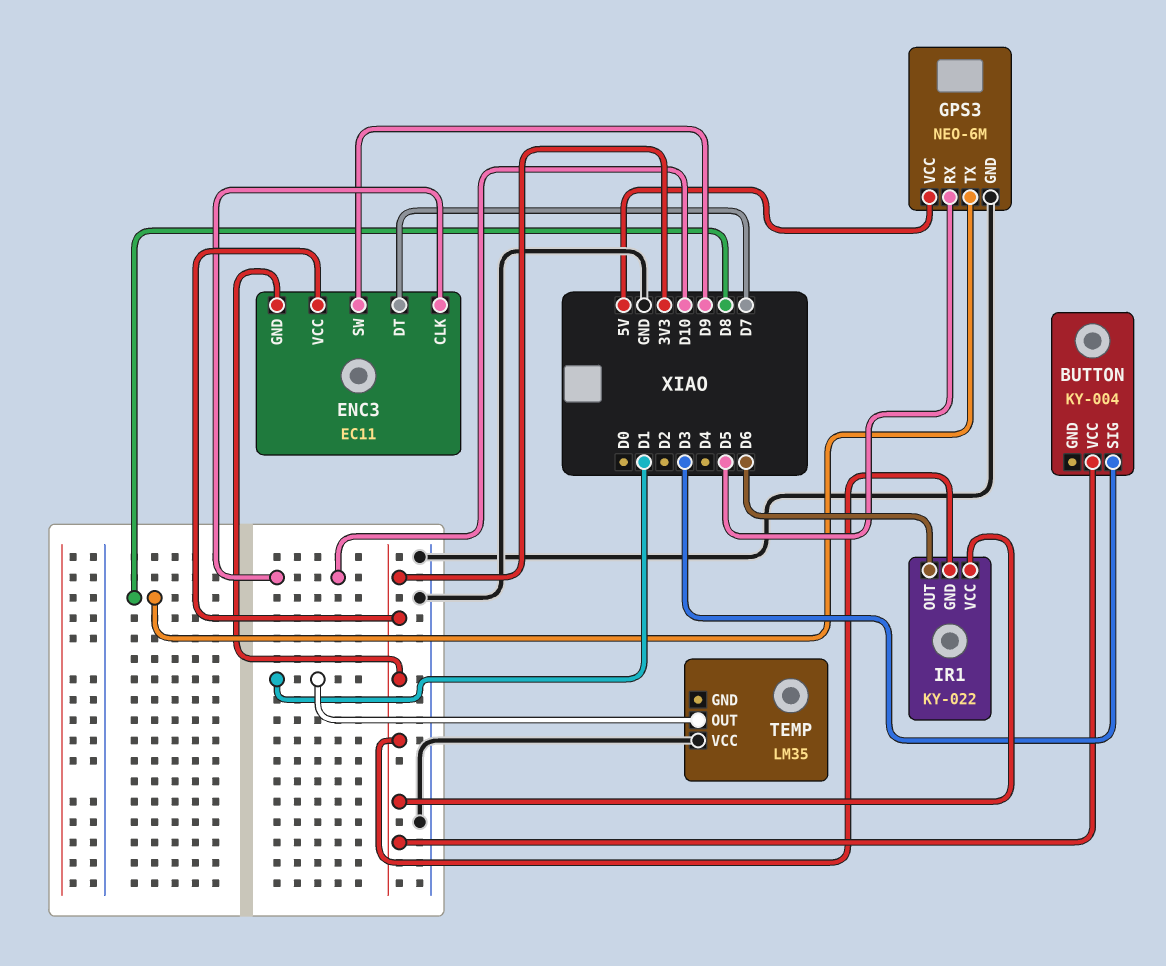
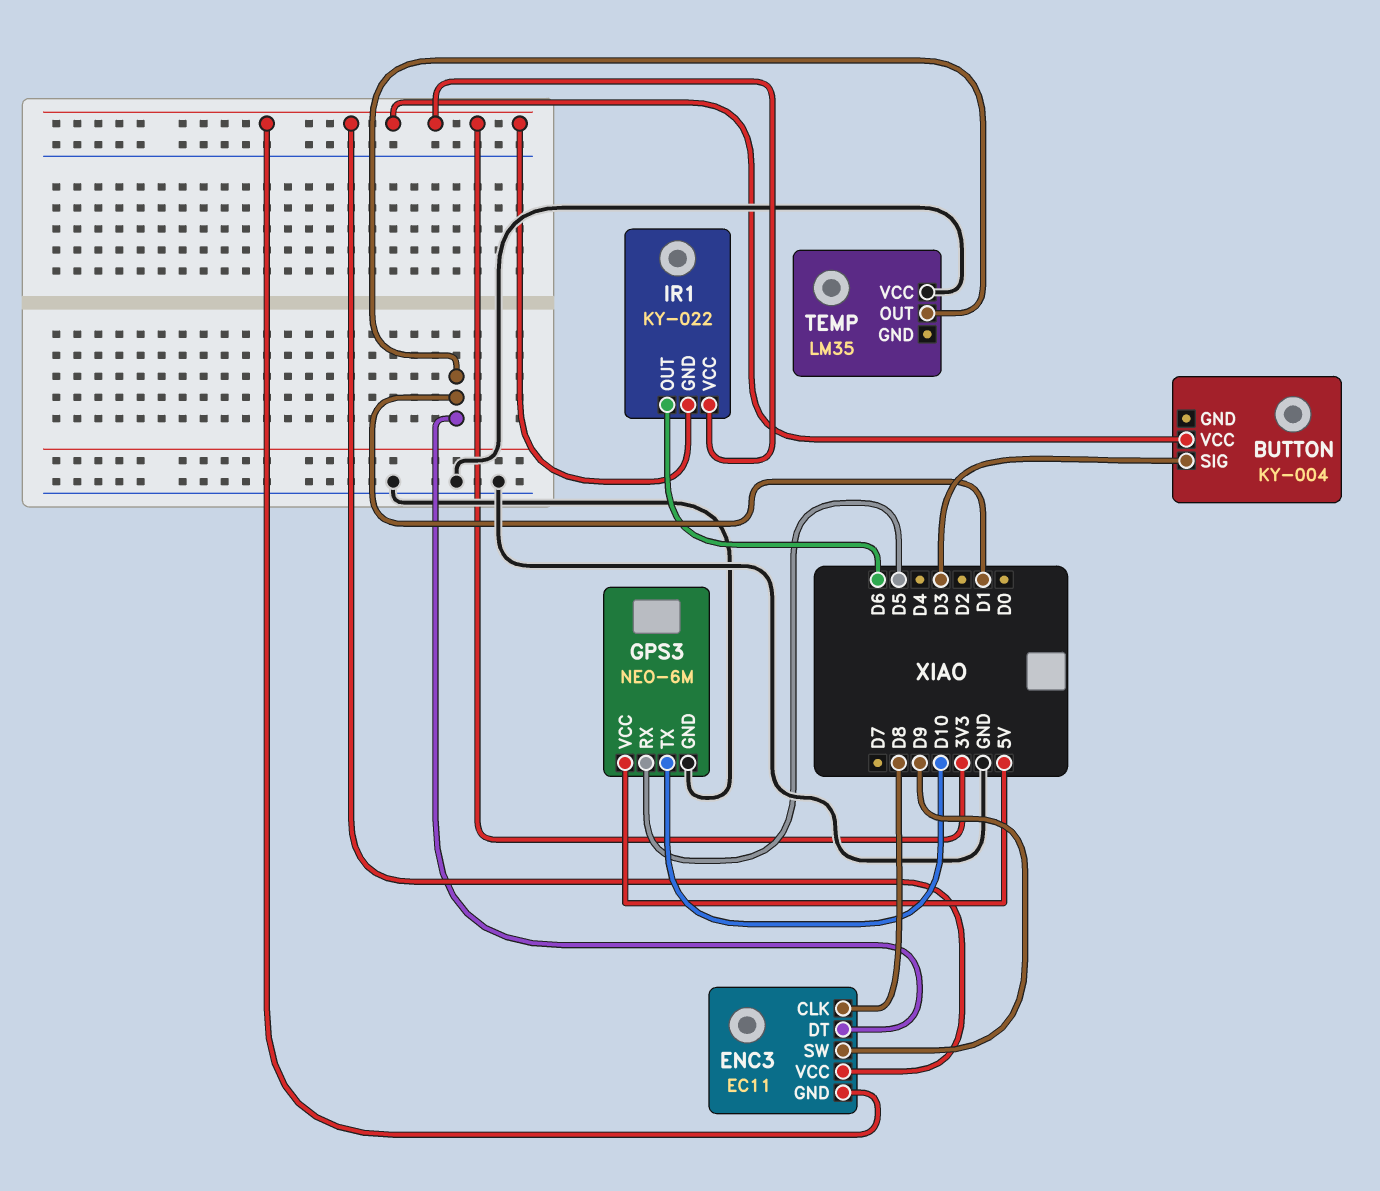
ENC3 pin CLK: D10 -> D8
ENC3 pin DT: D7 -> D1
GPS3 pin TX: D8 -> D10

